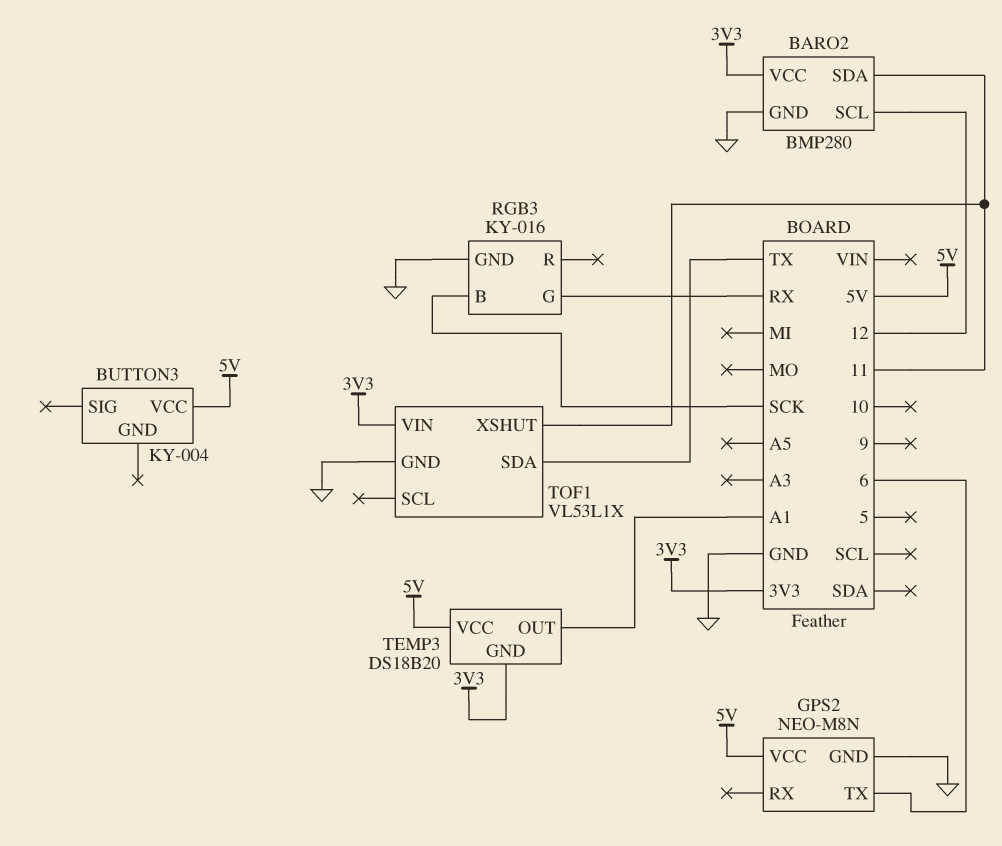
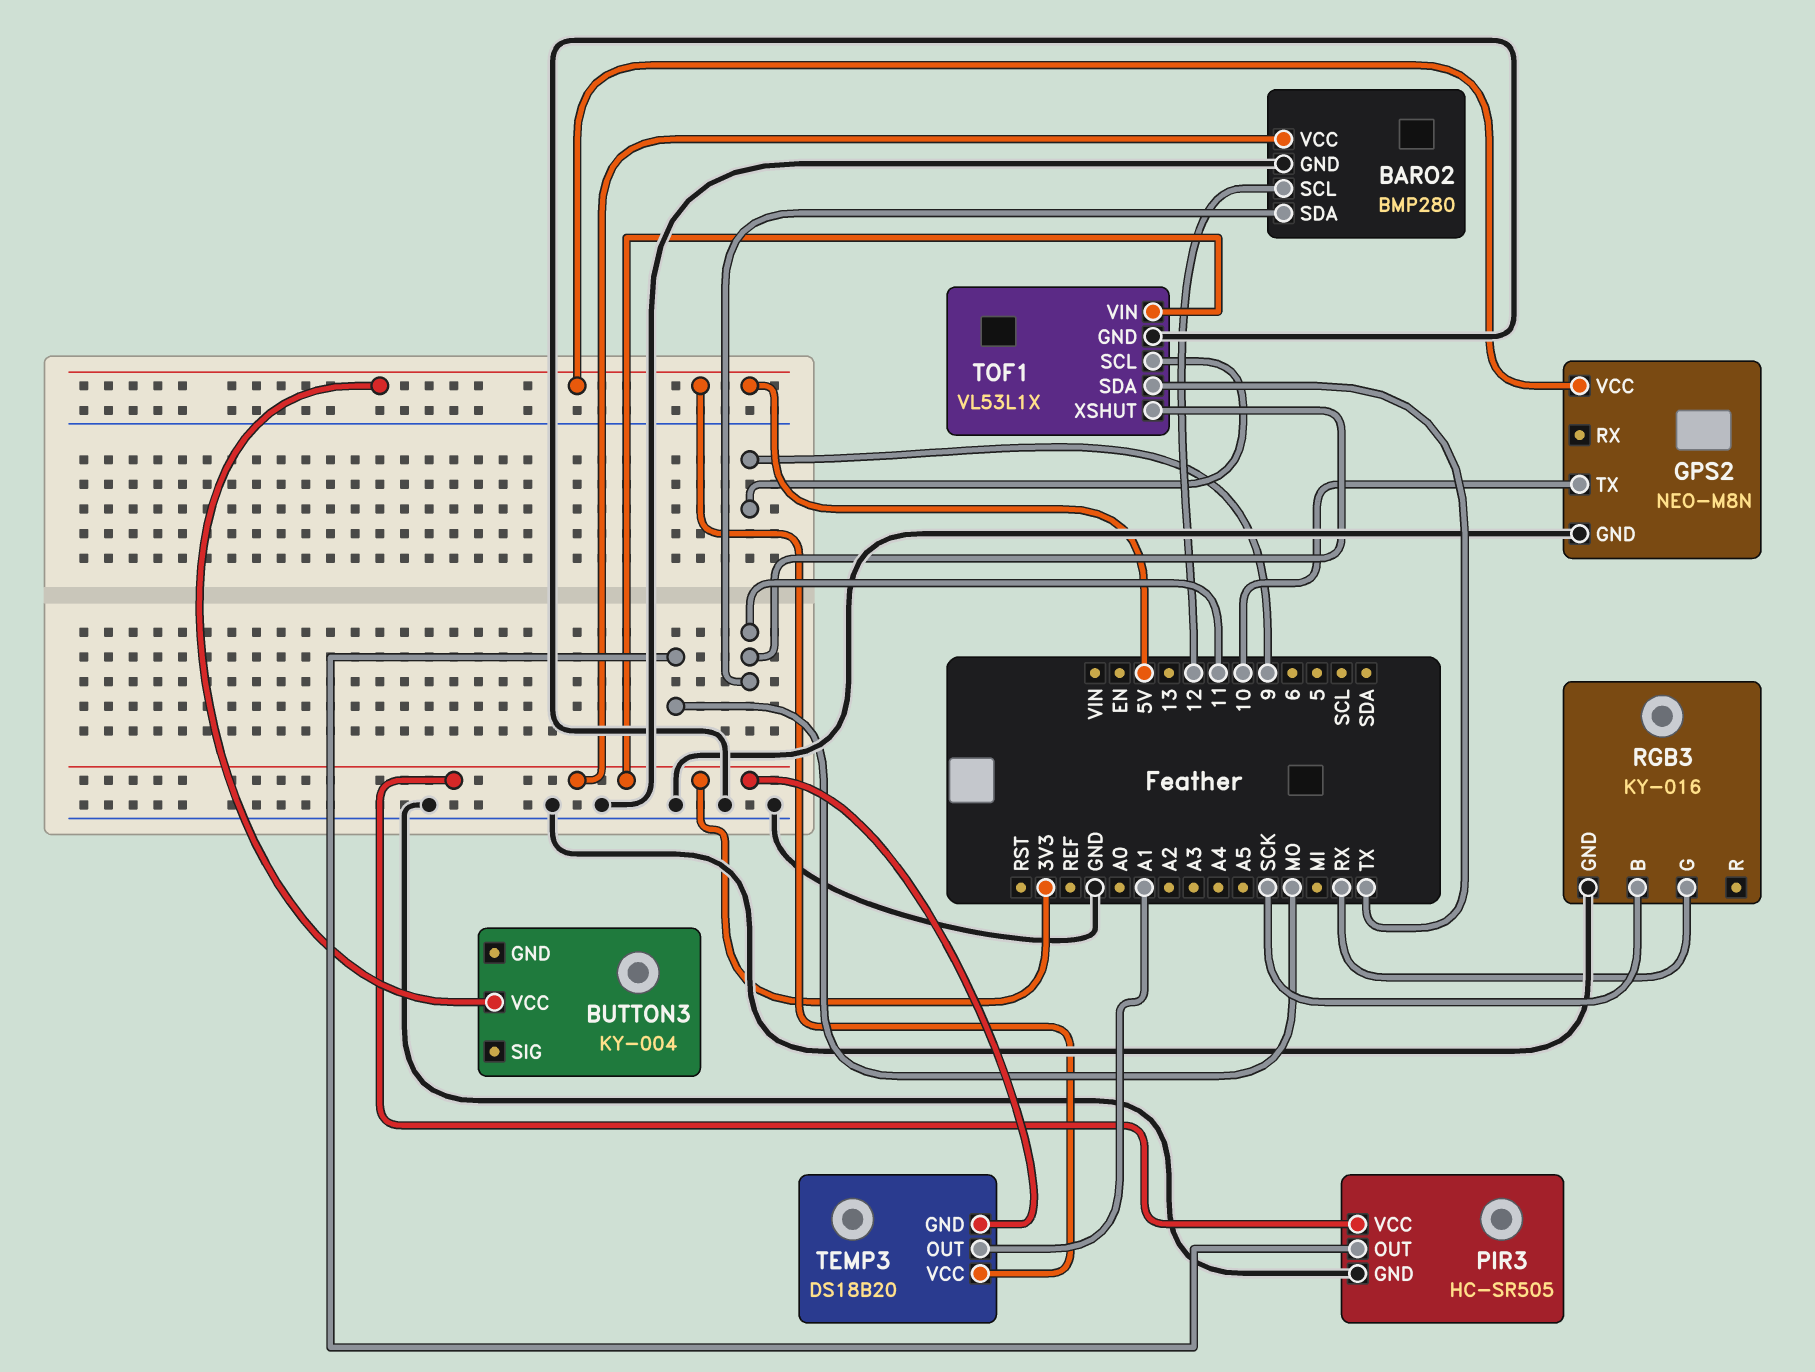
GPS2 pin TX: 6 -> 10
PIR3: none -> HC-SR505
PIR3 pin GND: none -> GND
PIR3 pin OUT: none -> MO
PIR3 pin VCC: none -> 3V3
TOF1 pin SCL: none -> 9

